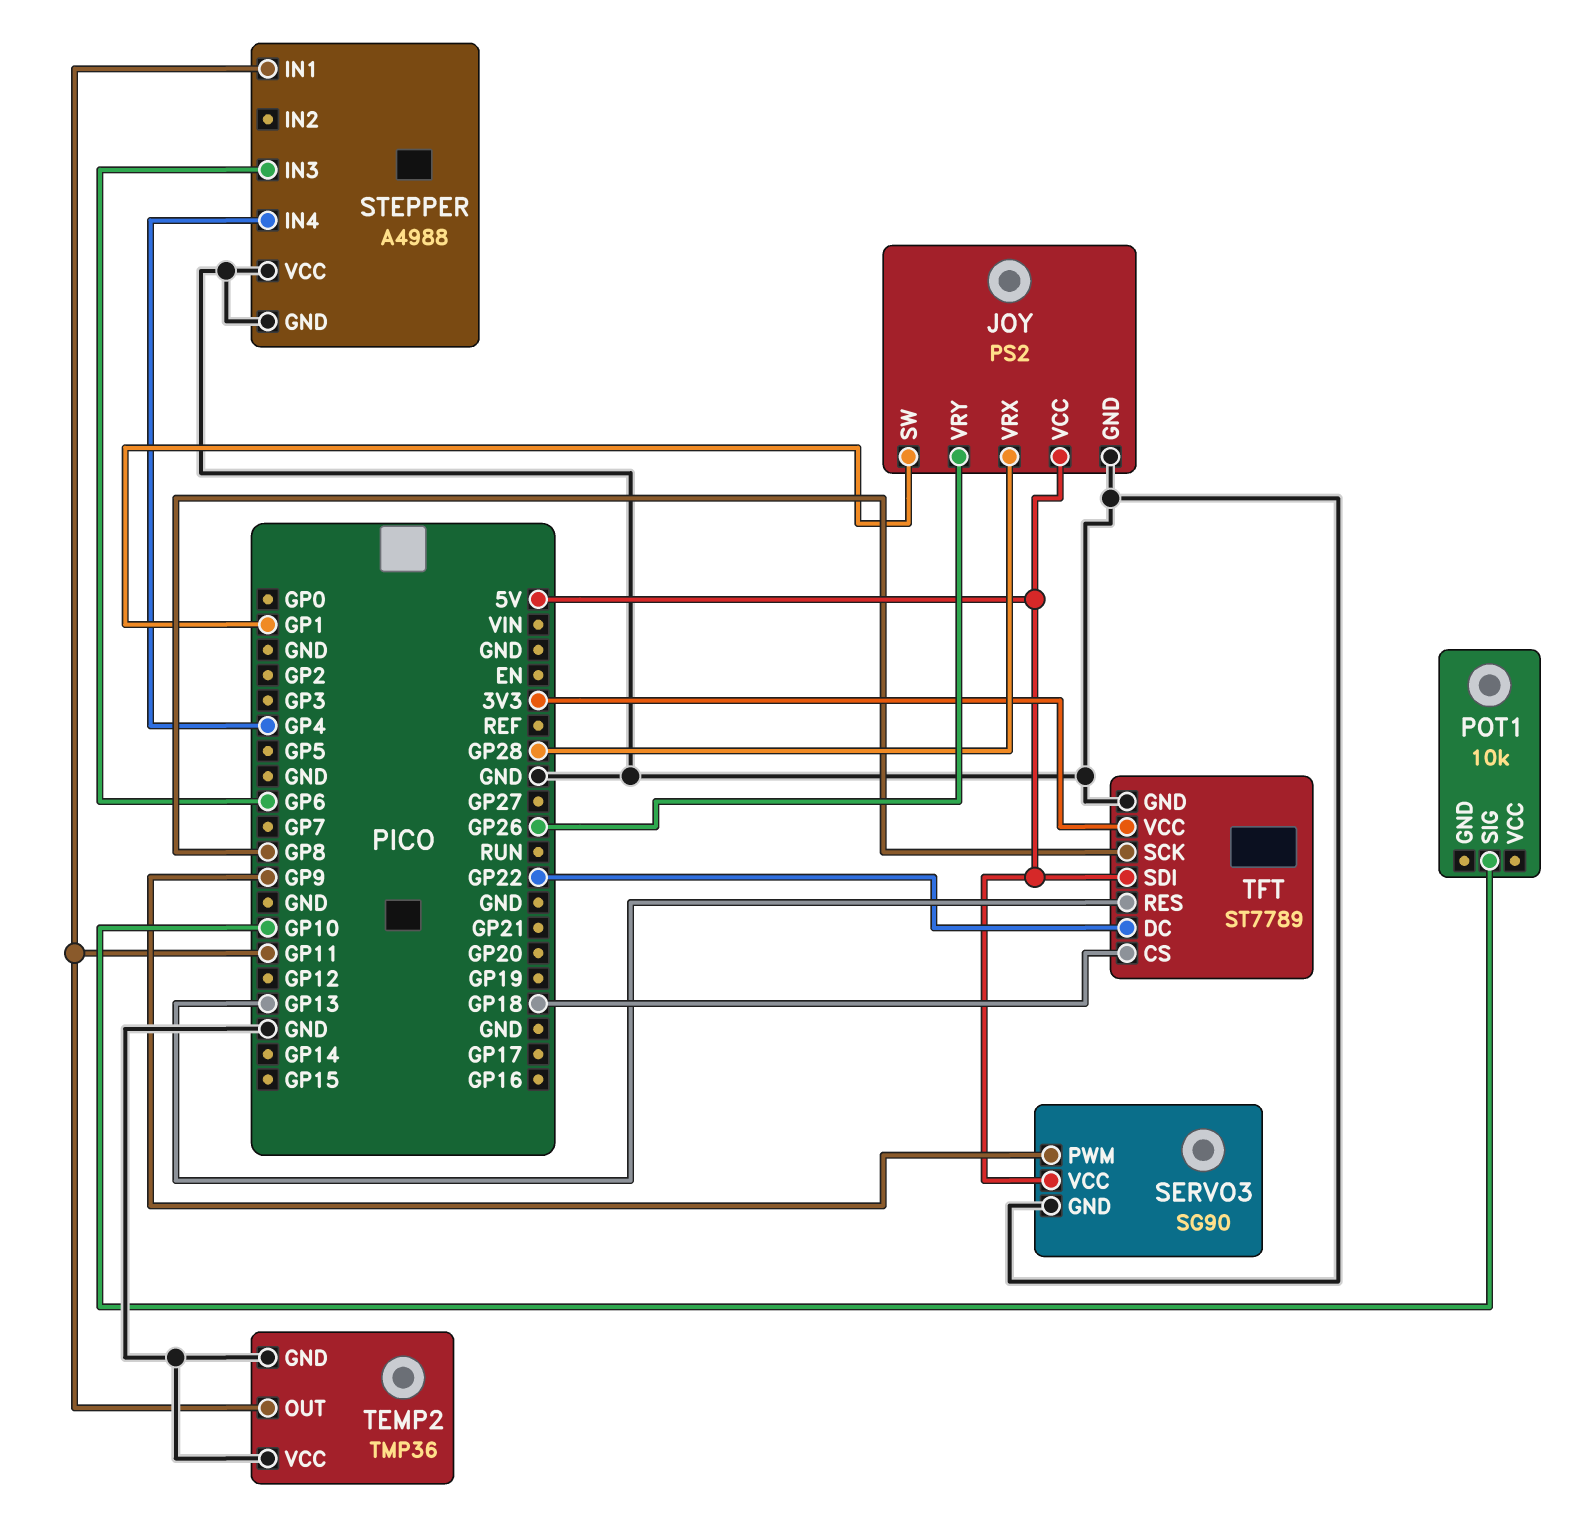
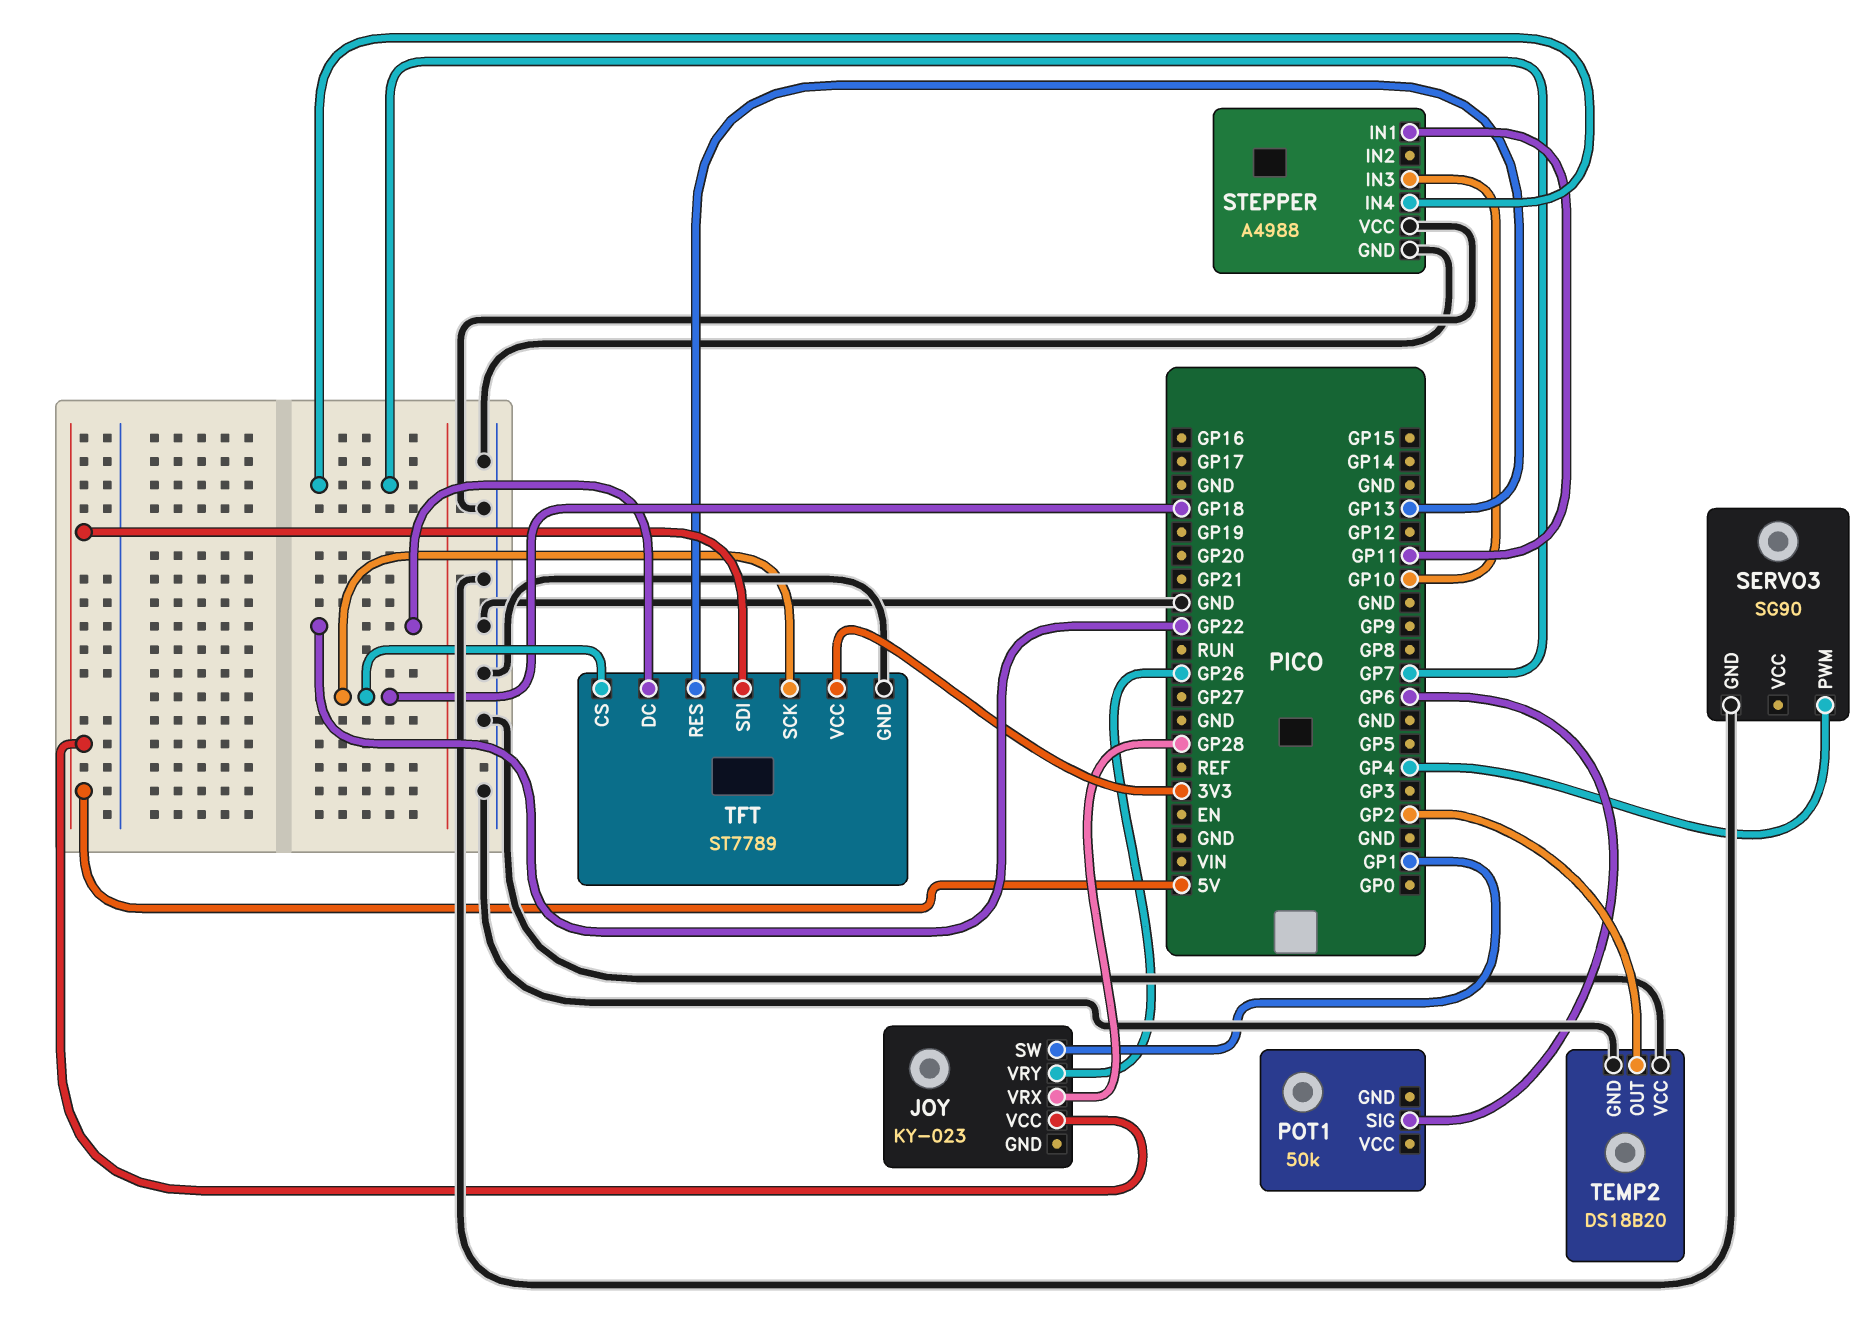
JOY: PS2 -> KY-023
JOY pin GND: GND -> none
POT1: 10k -> 50k
POT1 pin SIG: GP10 -> GP6
SERVO3 pin PWM: GP9 -> GP4
SERVO3 pin VCC: 5V -> none
STEPPER pin IN3: GP6 -> GP10
STEPPER pin IN4: GP4 -> GP7
TEMP2: TMP36 -> DS18B20
TEMP2 pin OUT: GP11 -> GP2
TFT pin SCK: GP8 -> GP18

